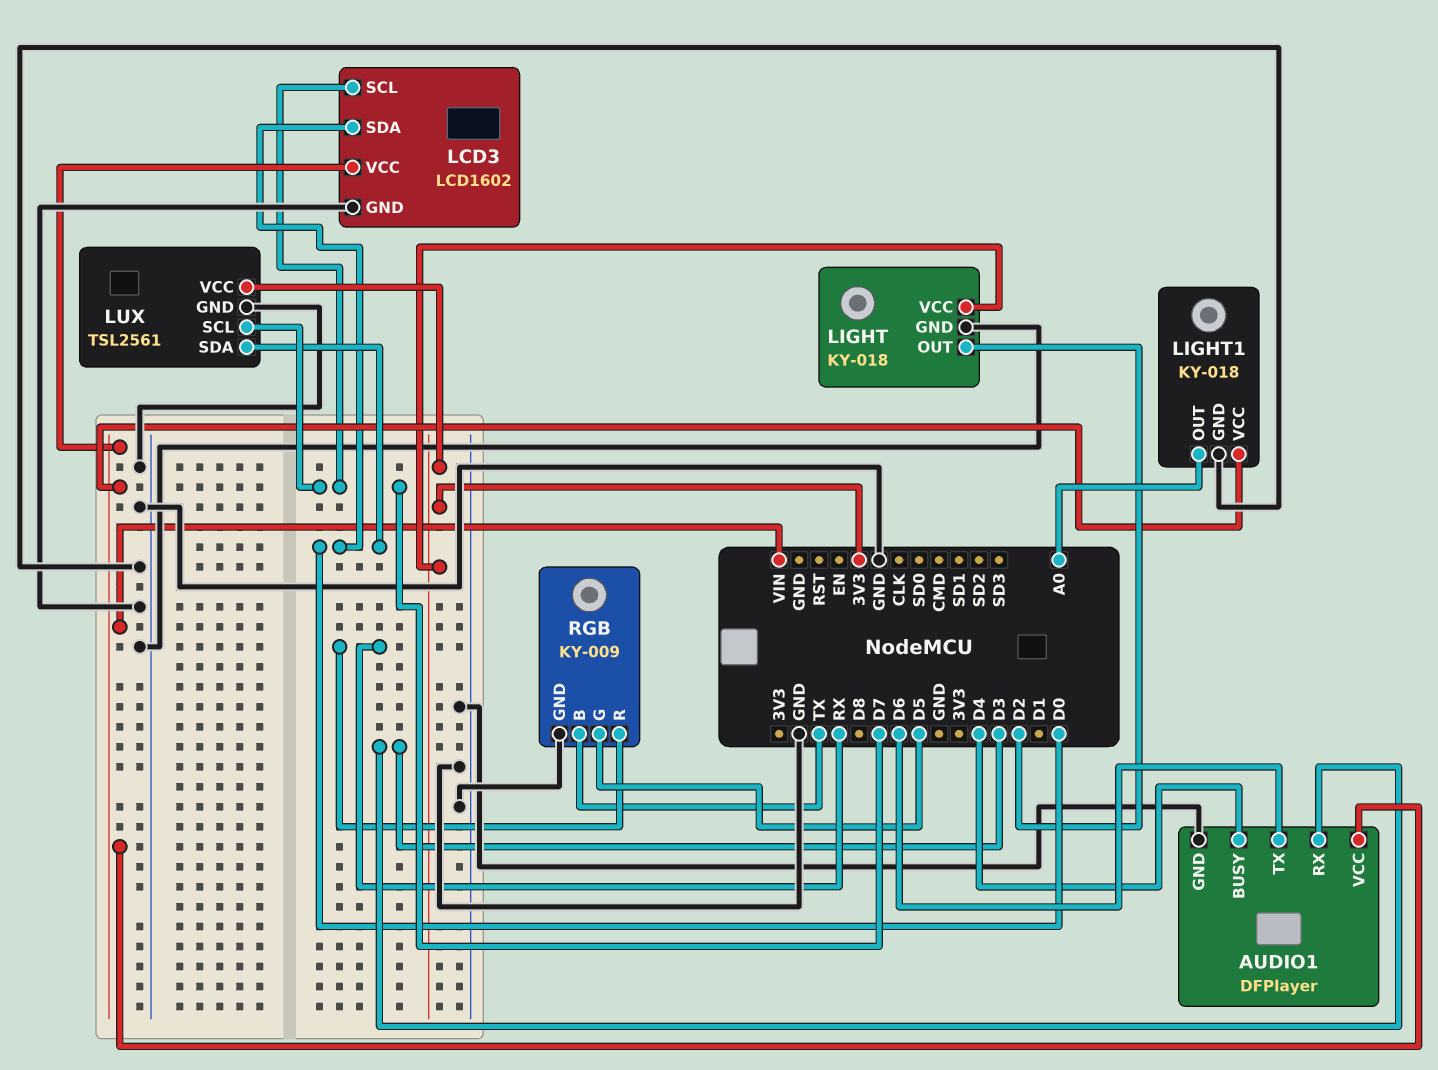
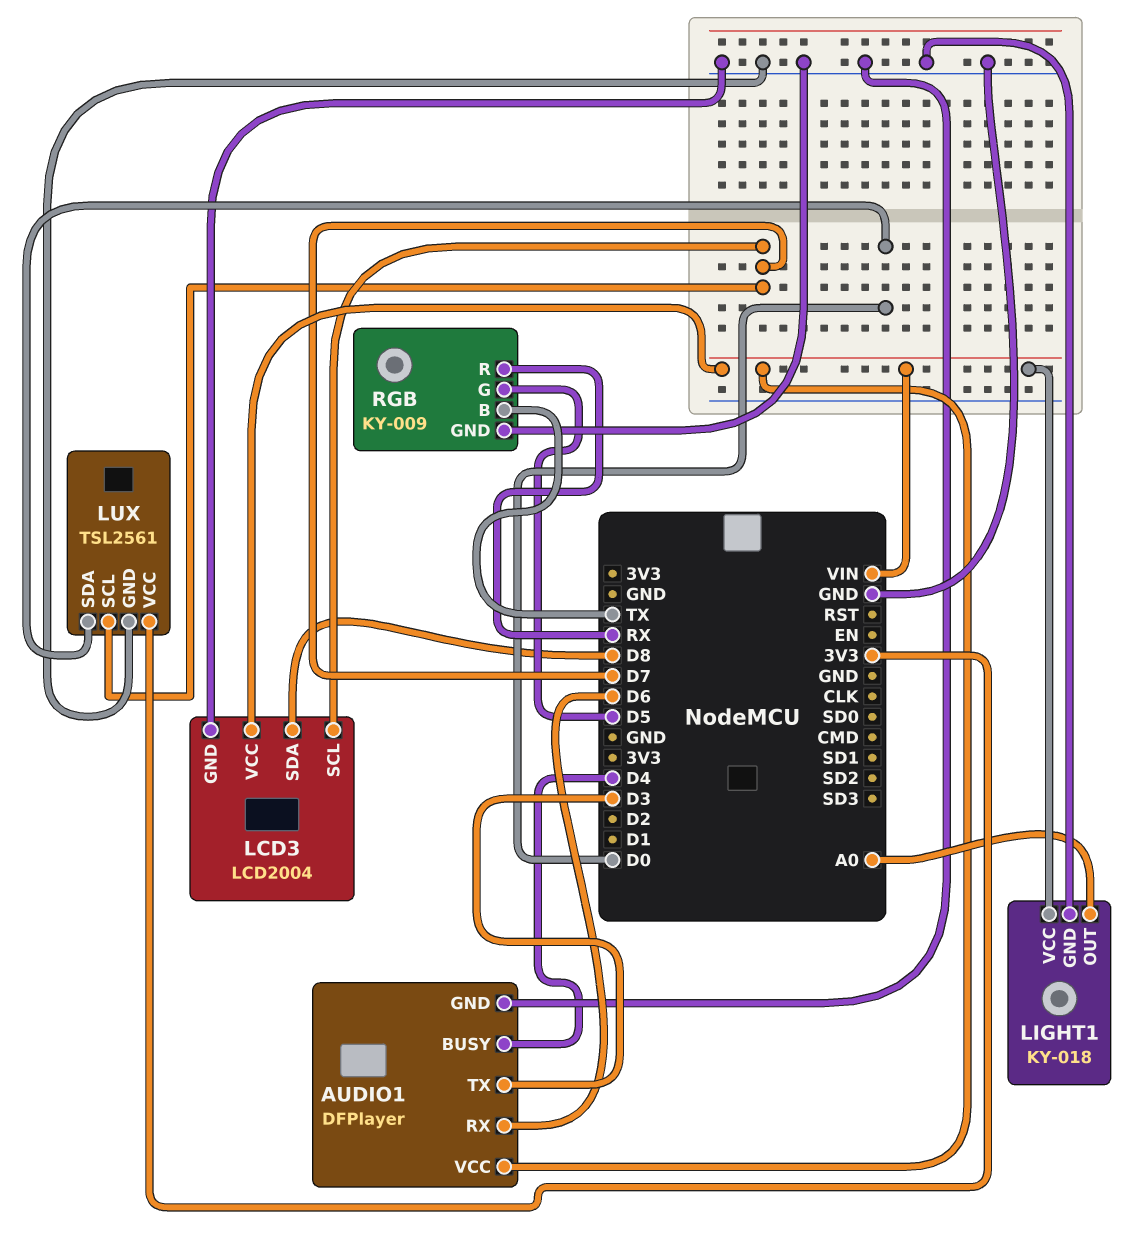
AUDIO1 pin RX: D3 -> D6
AUDIO1 pin TX: D6 -> D3
LCD3: LCD1602 -> LCD2004
LCD3 pin SDA: D0 -> D8
LIGHT: KY-018 -> none
LIGHT pin GND: GND -> none
LIGHT pin OUT: D2 -> none
LIGHT pin VCC: 3V3 -> none

